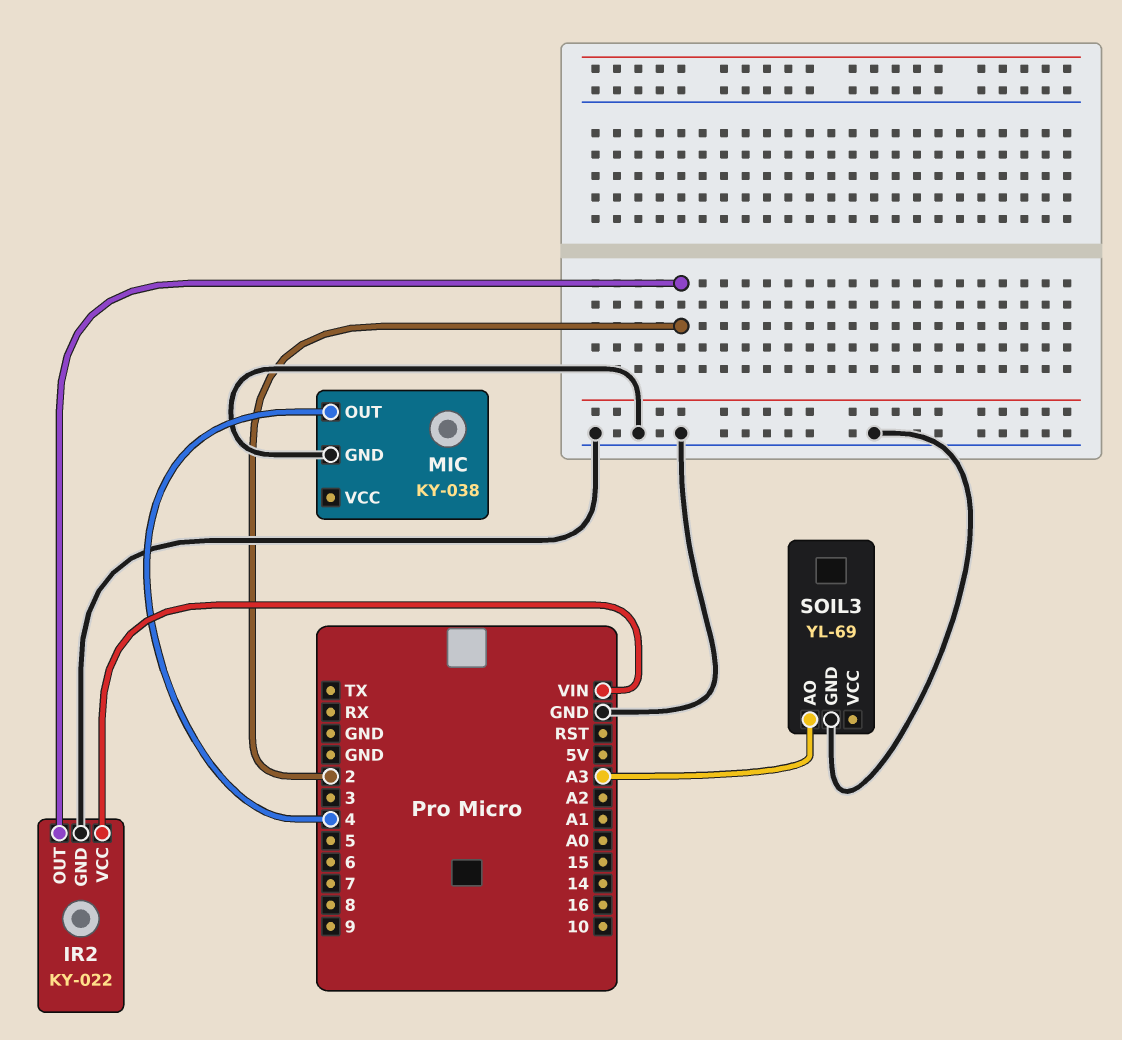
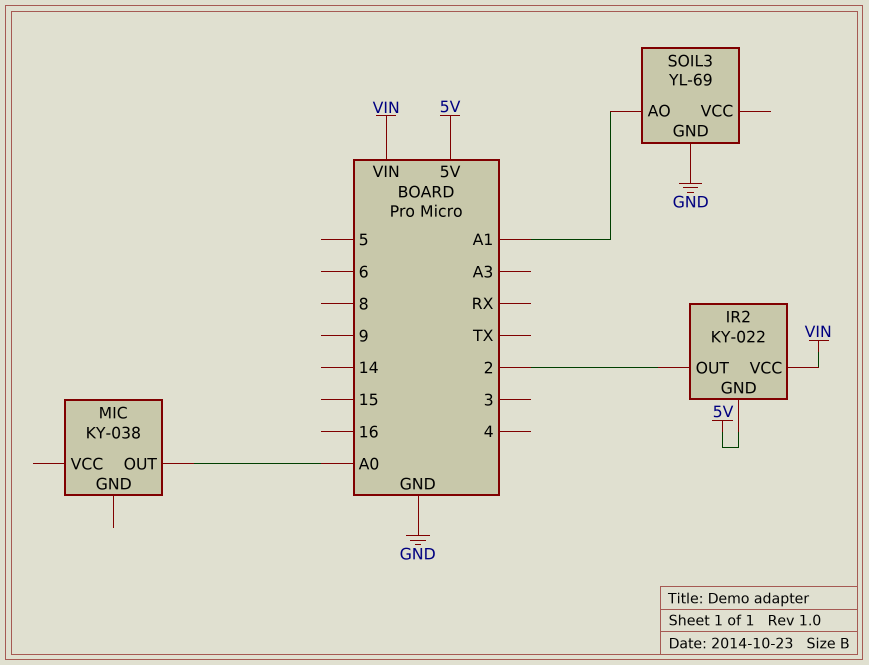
IR2 pin GND: GND -> 5V
MIC pin GND: GND -> none
MIC pin OUT: 4 -> A0
SOIL3 pin AO: A3 -> A1

